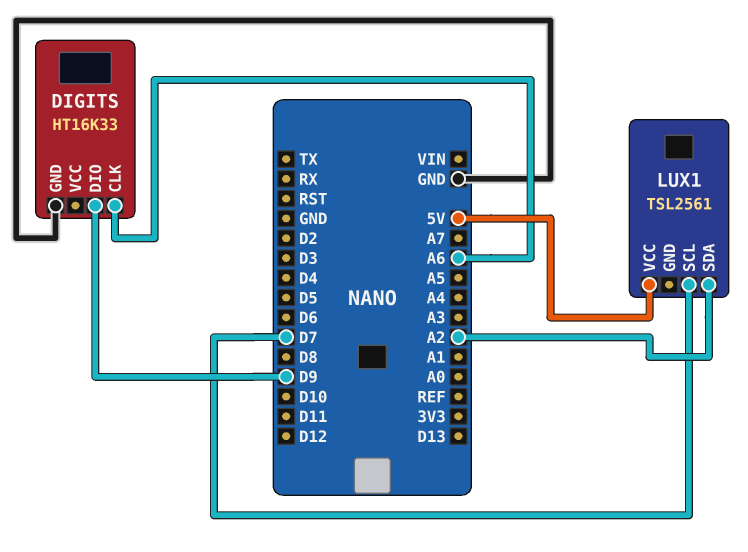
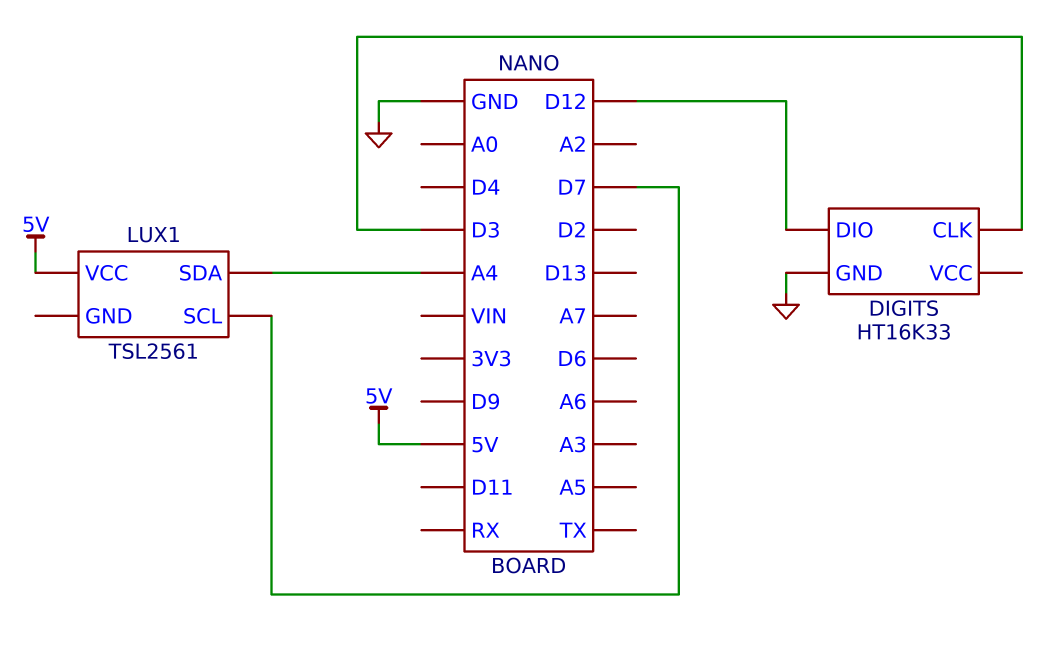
DIGITS pin CLK: A6 -> D3
DIGITS pin DIO: D9 -> D12
LUX1 pin SDA: A2 -> A4

